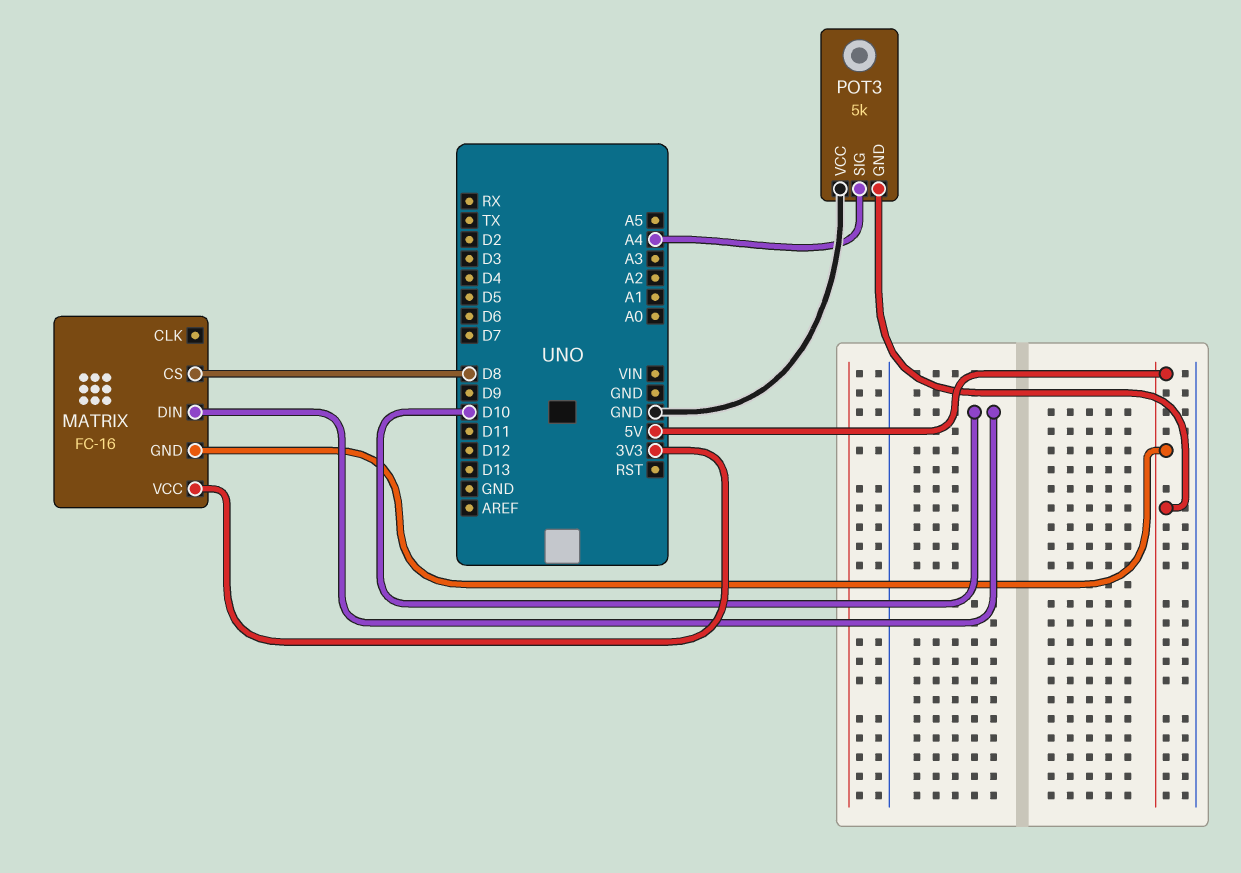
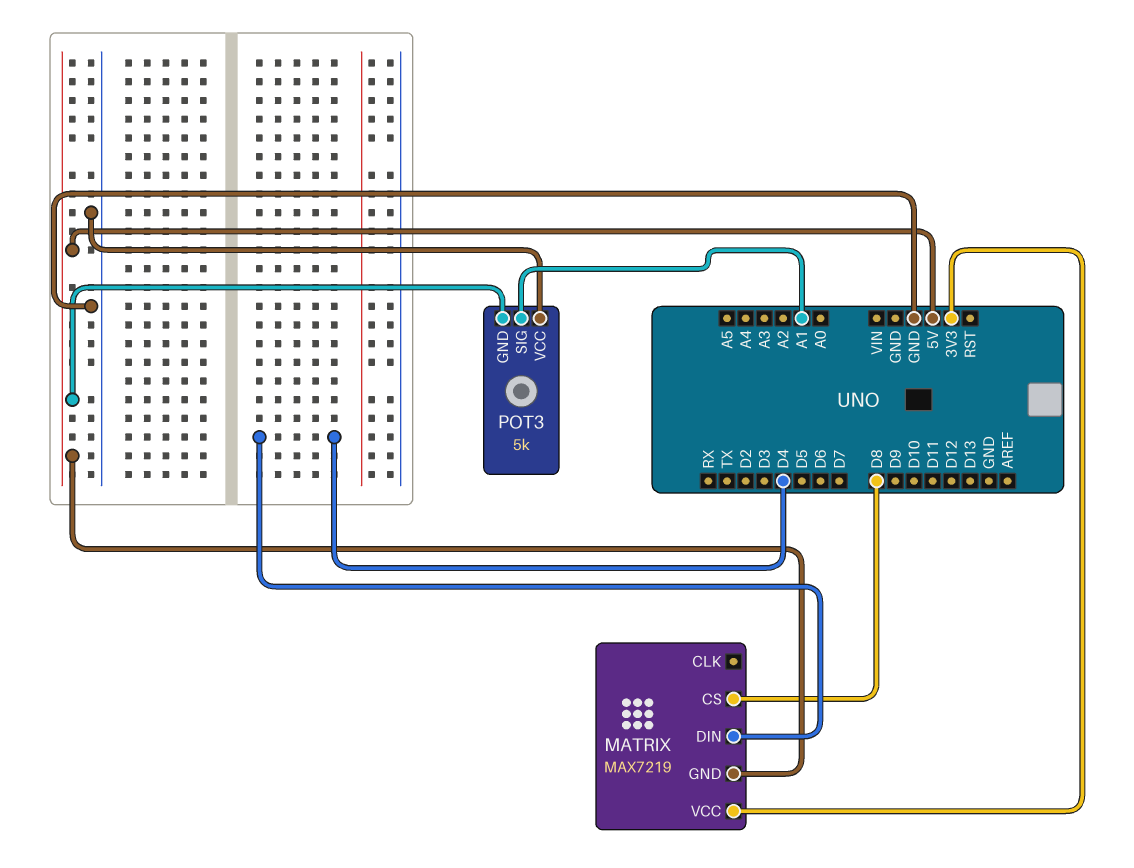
MATRIX: FC-16 -> MAX7219
MATRIX pin DIN: D10 -> D4
POT3 pin SIG: A4 -> A1

